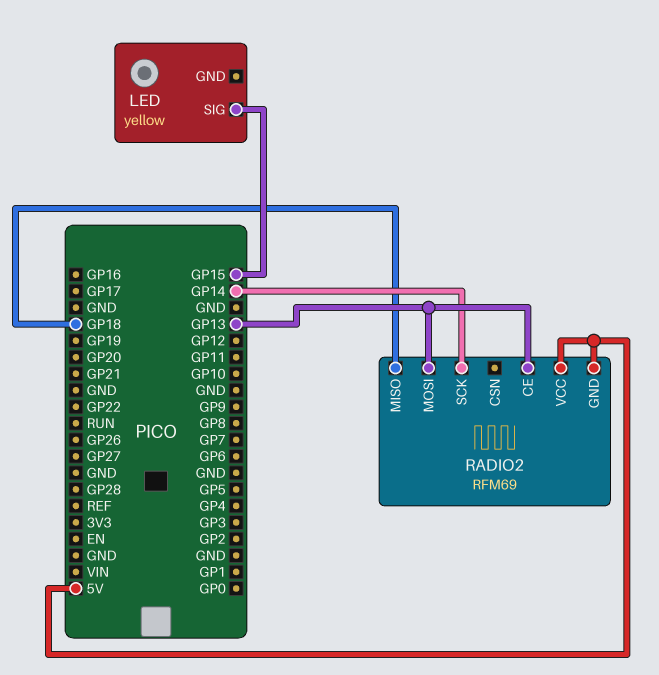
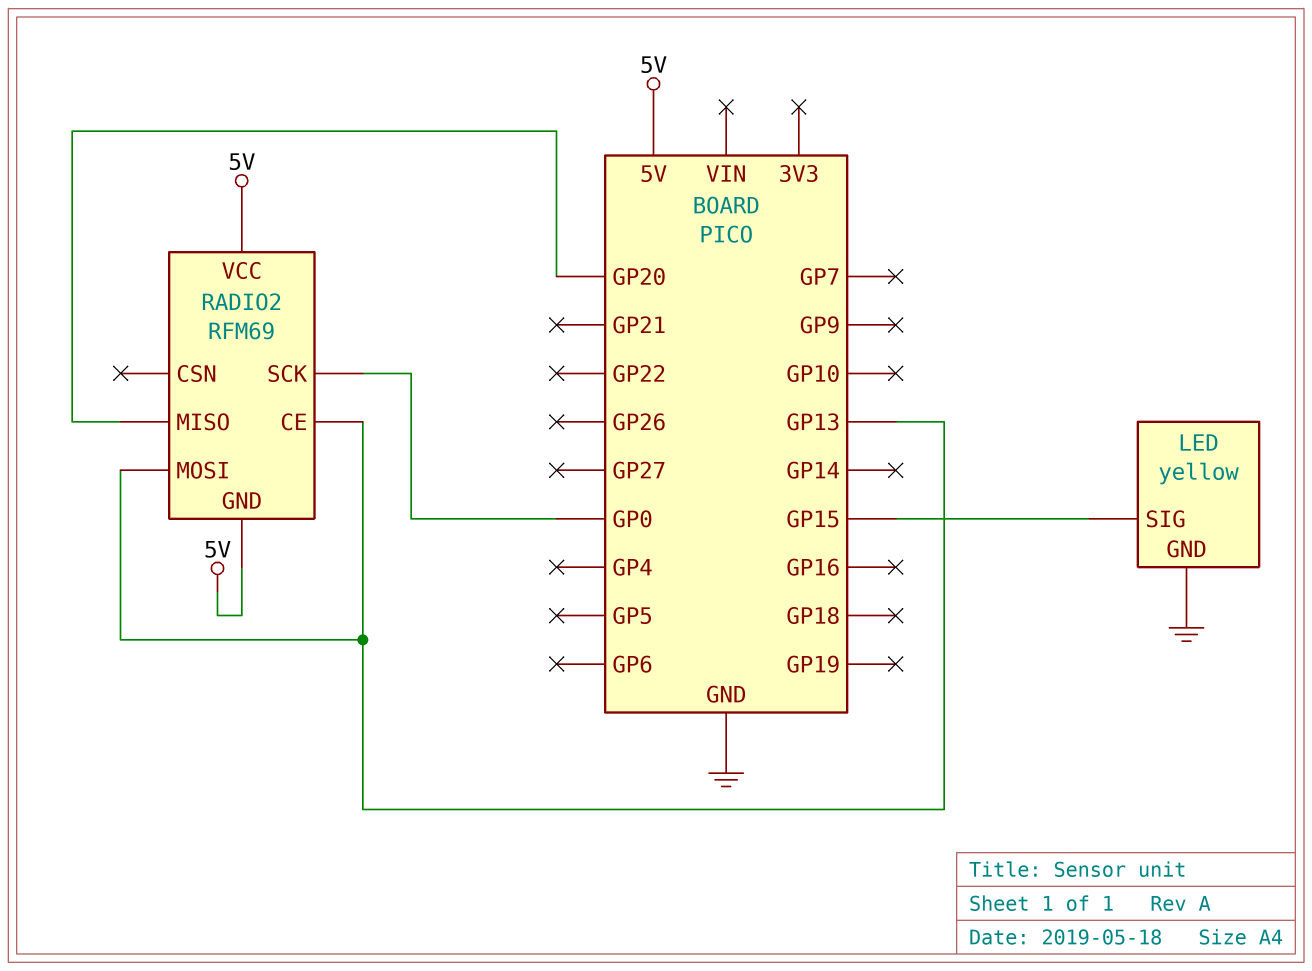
LED pin GND: none -> GND
RADIO2 pin MISO: GP18 -> GP20
RADIO2 pin SCK: GP14 -> GP0

